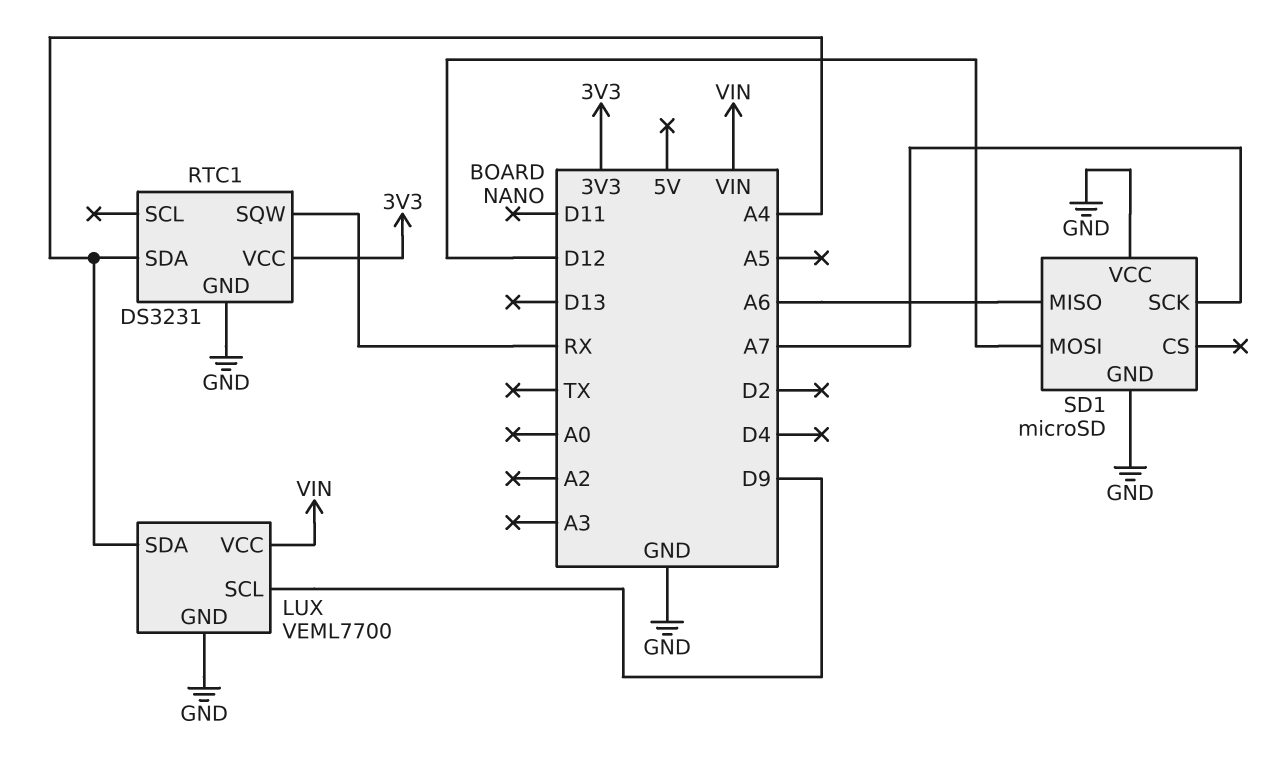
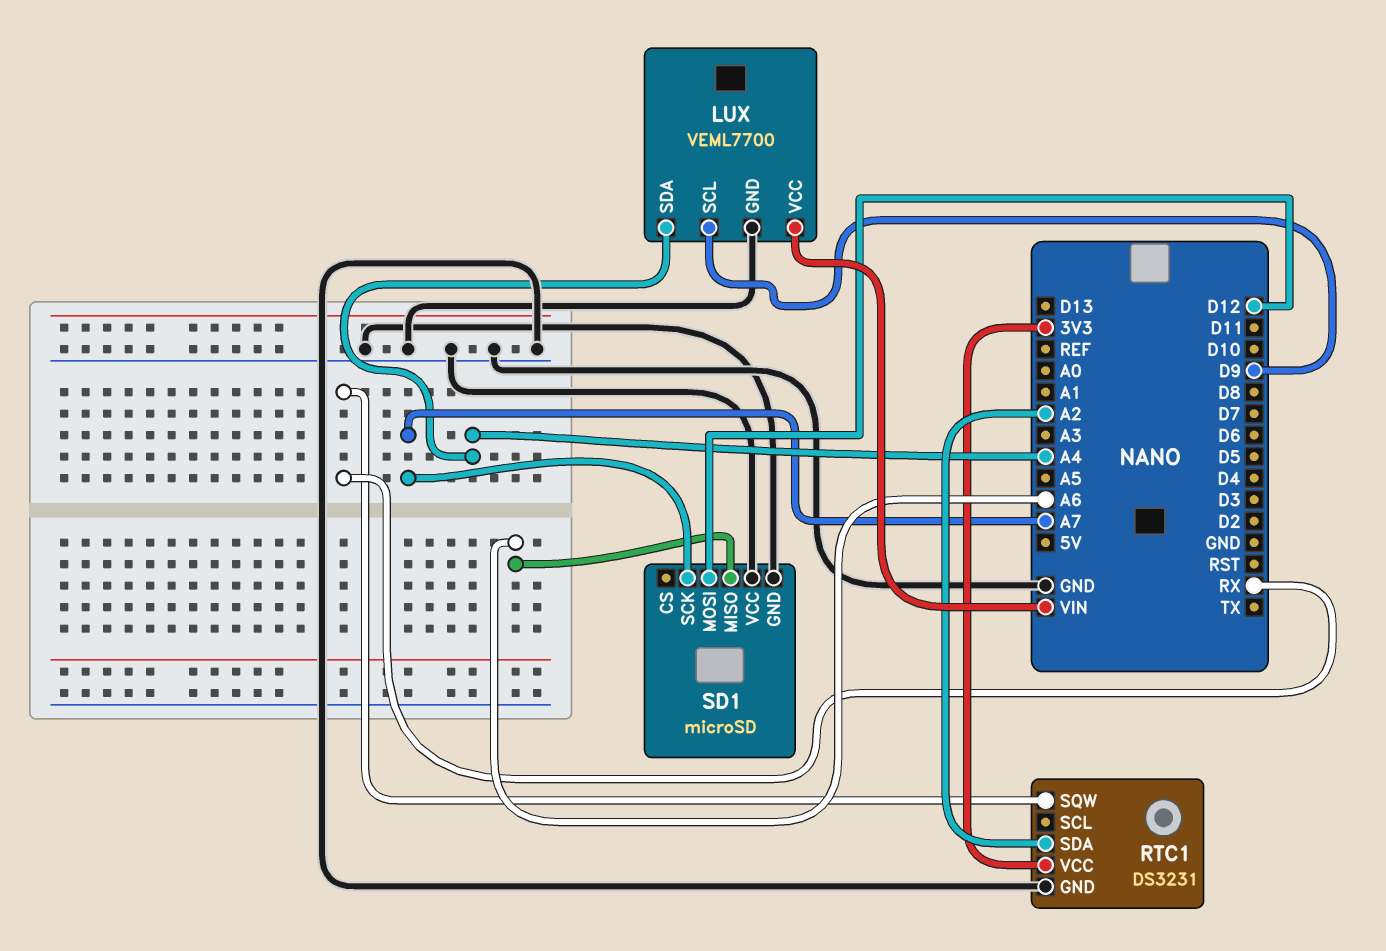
RTC1 pin SDA: A4 -> A2

